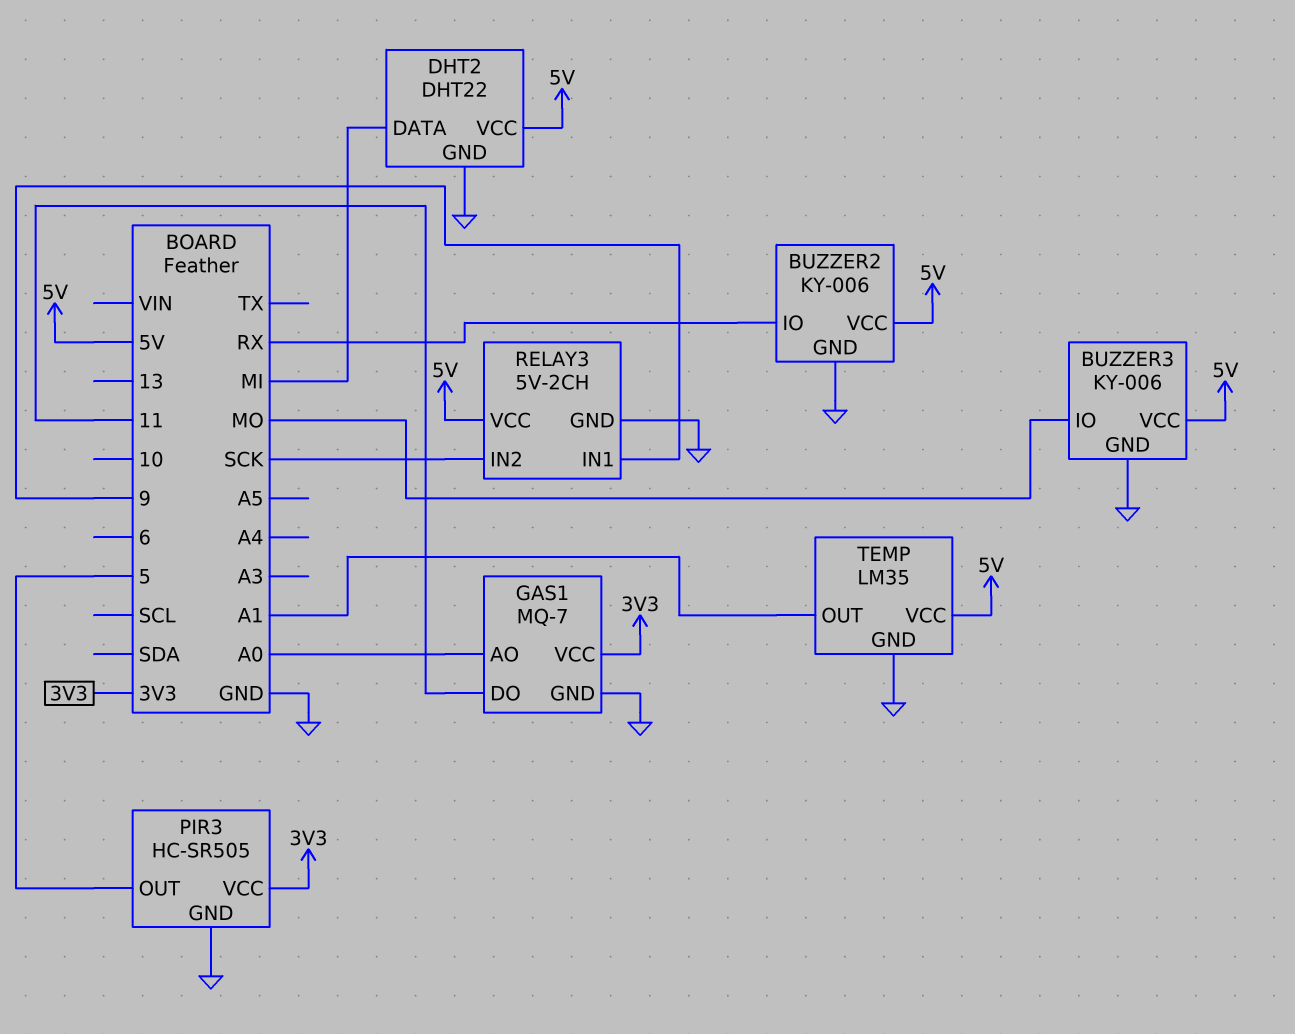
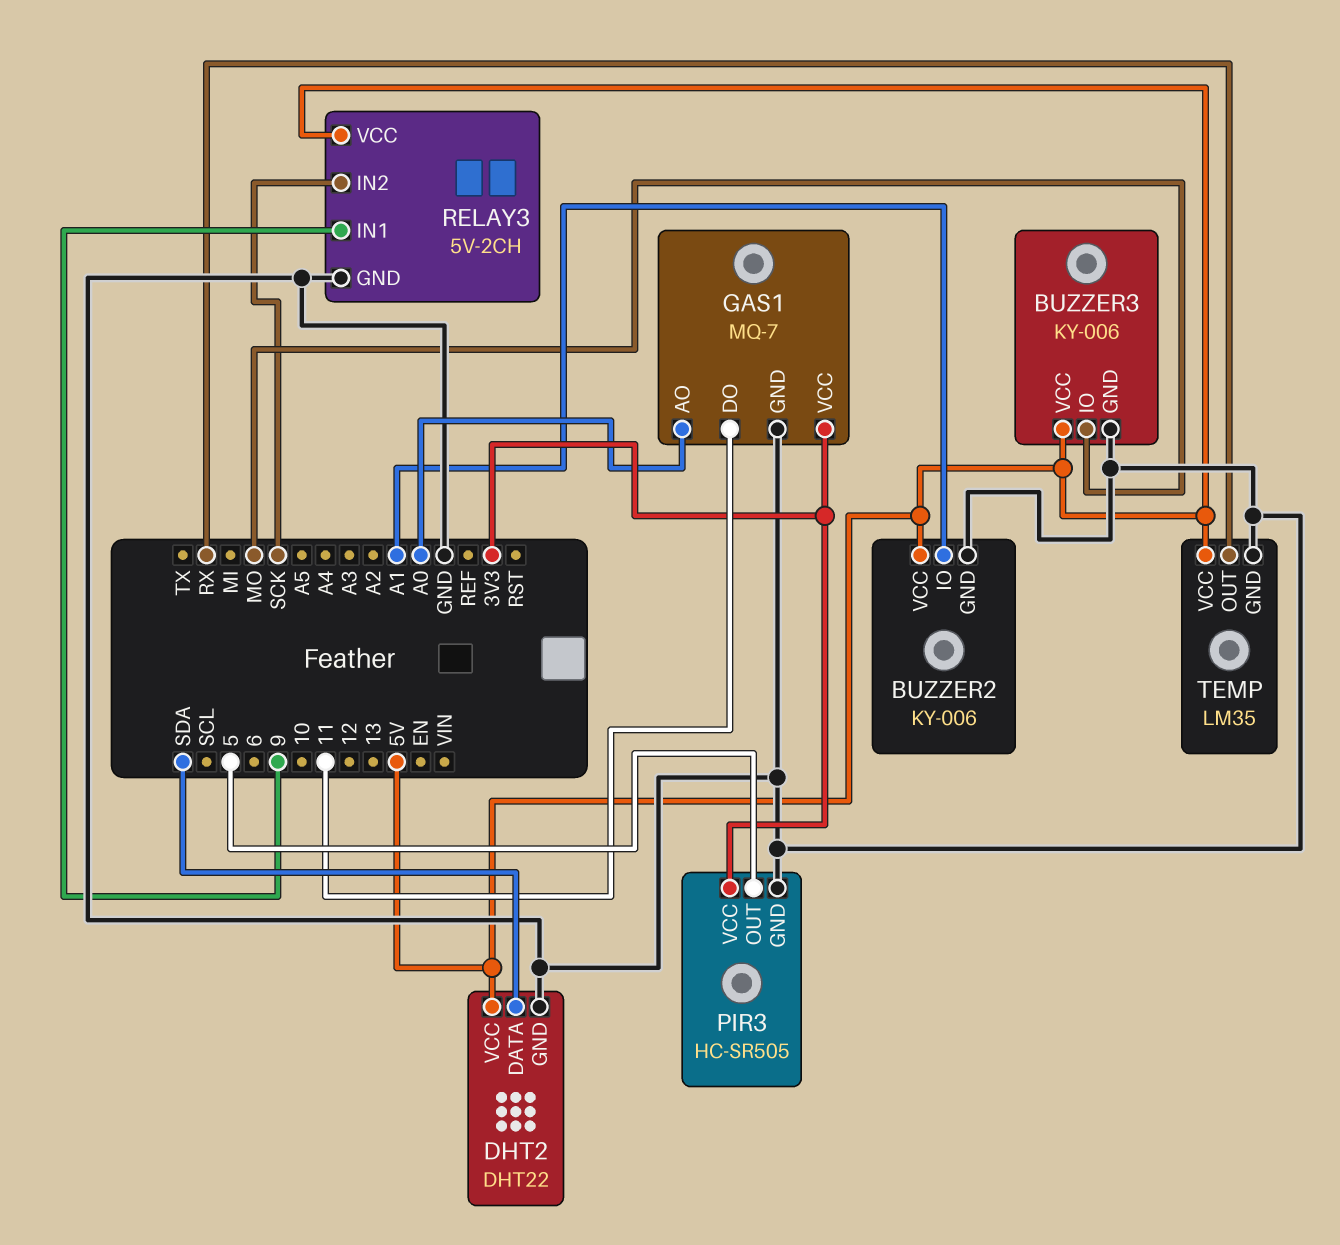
BUZZER2 pin IO: RX -> A1
DHT2 pin DATA: MI -> SDA
TEMP pin OUT: A1 -> RX

